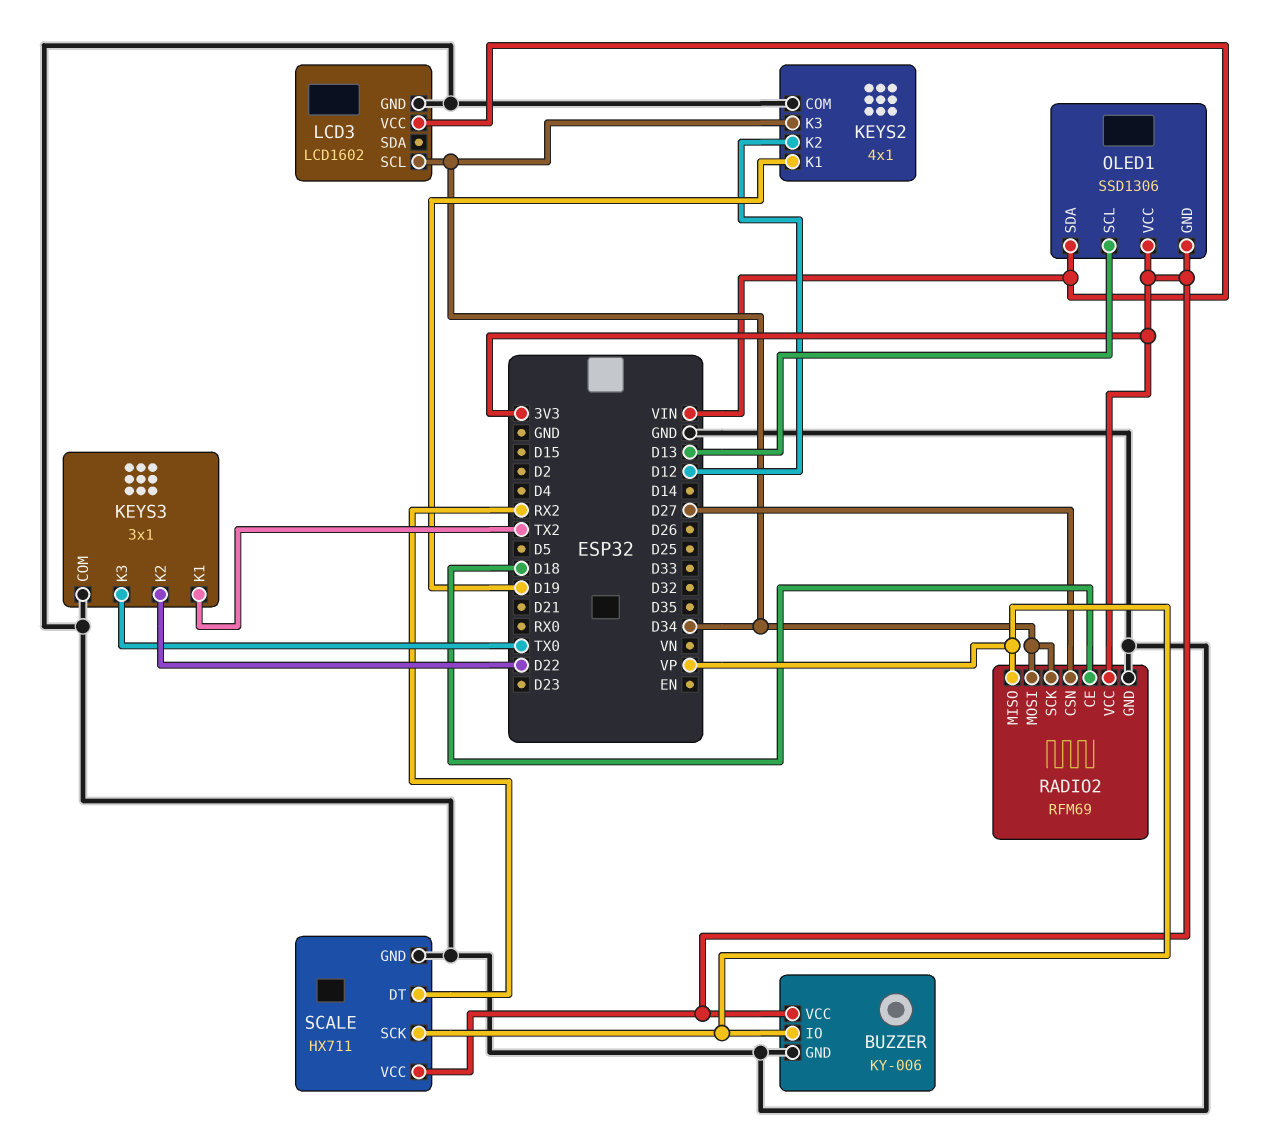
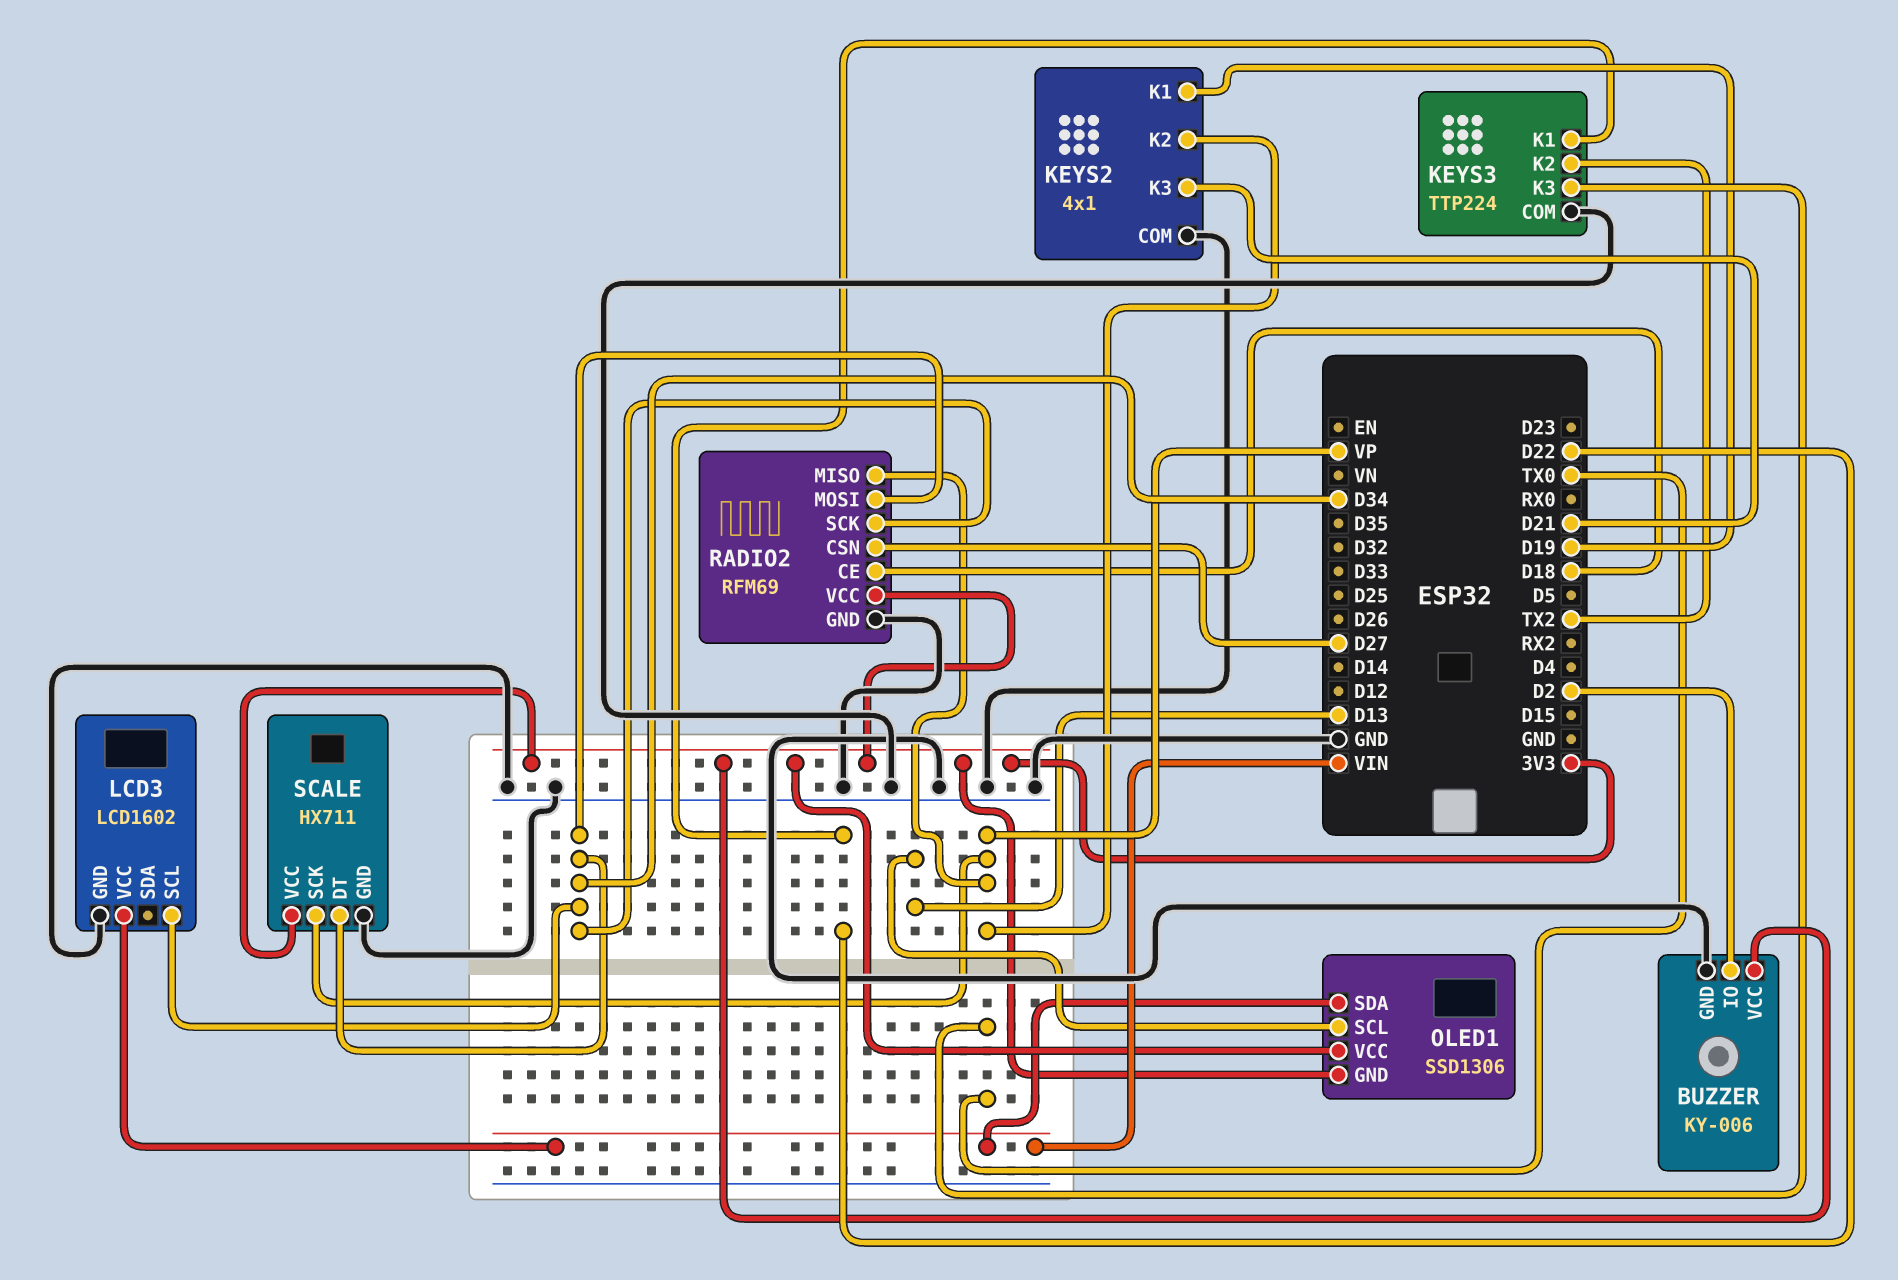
BUZZER pin IO: VP -> D2
KEYS2 pin K2: D12 -> VP
KEYS2 pin K3: D34 -> D21
KEYS3: 3x1 -> TTP224
KEYS3 pin K1: TX2 -> D22
KEYS3 pin K2: D22 -> TX2
SCALE pin DT: RX2 -> D34

